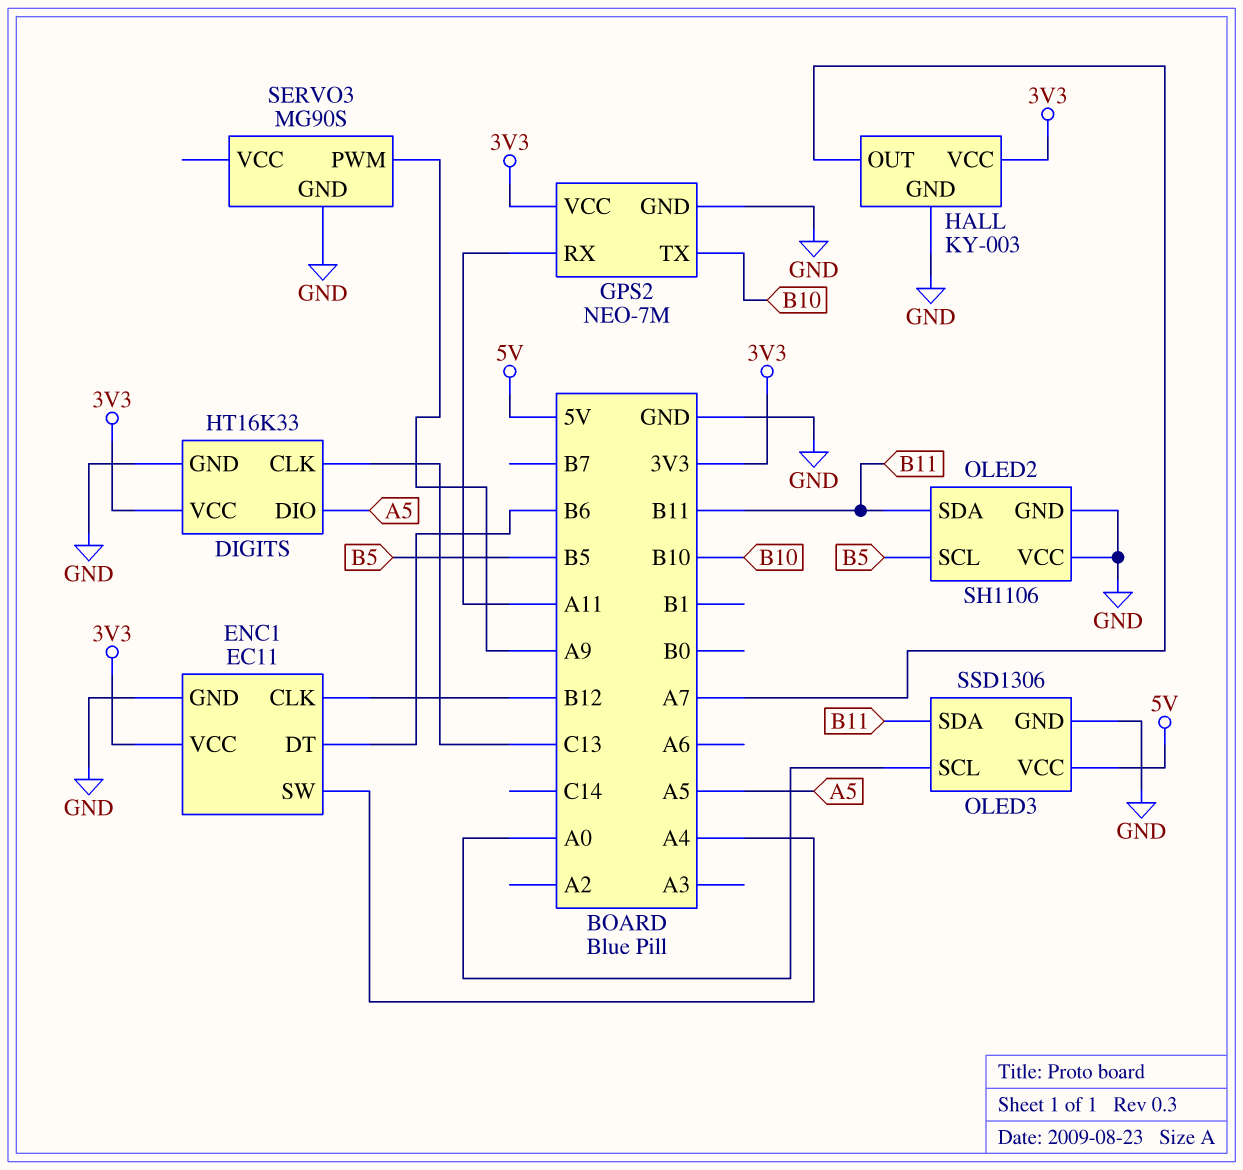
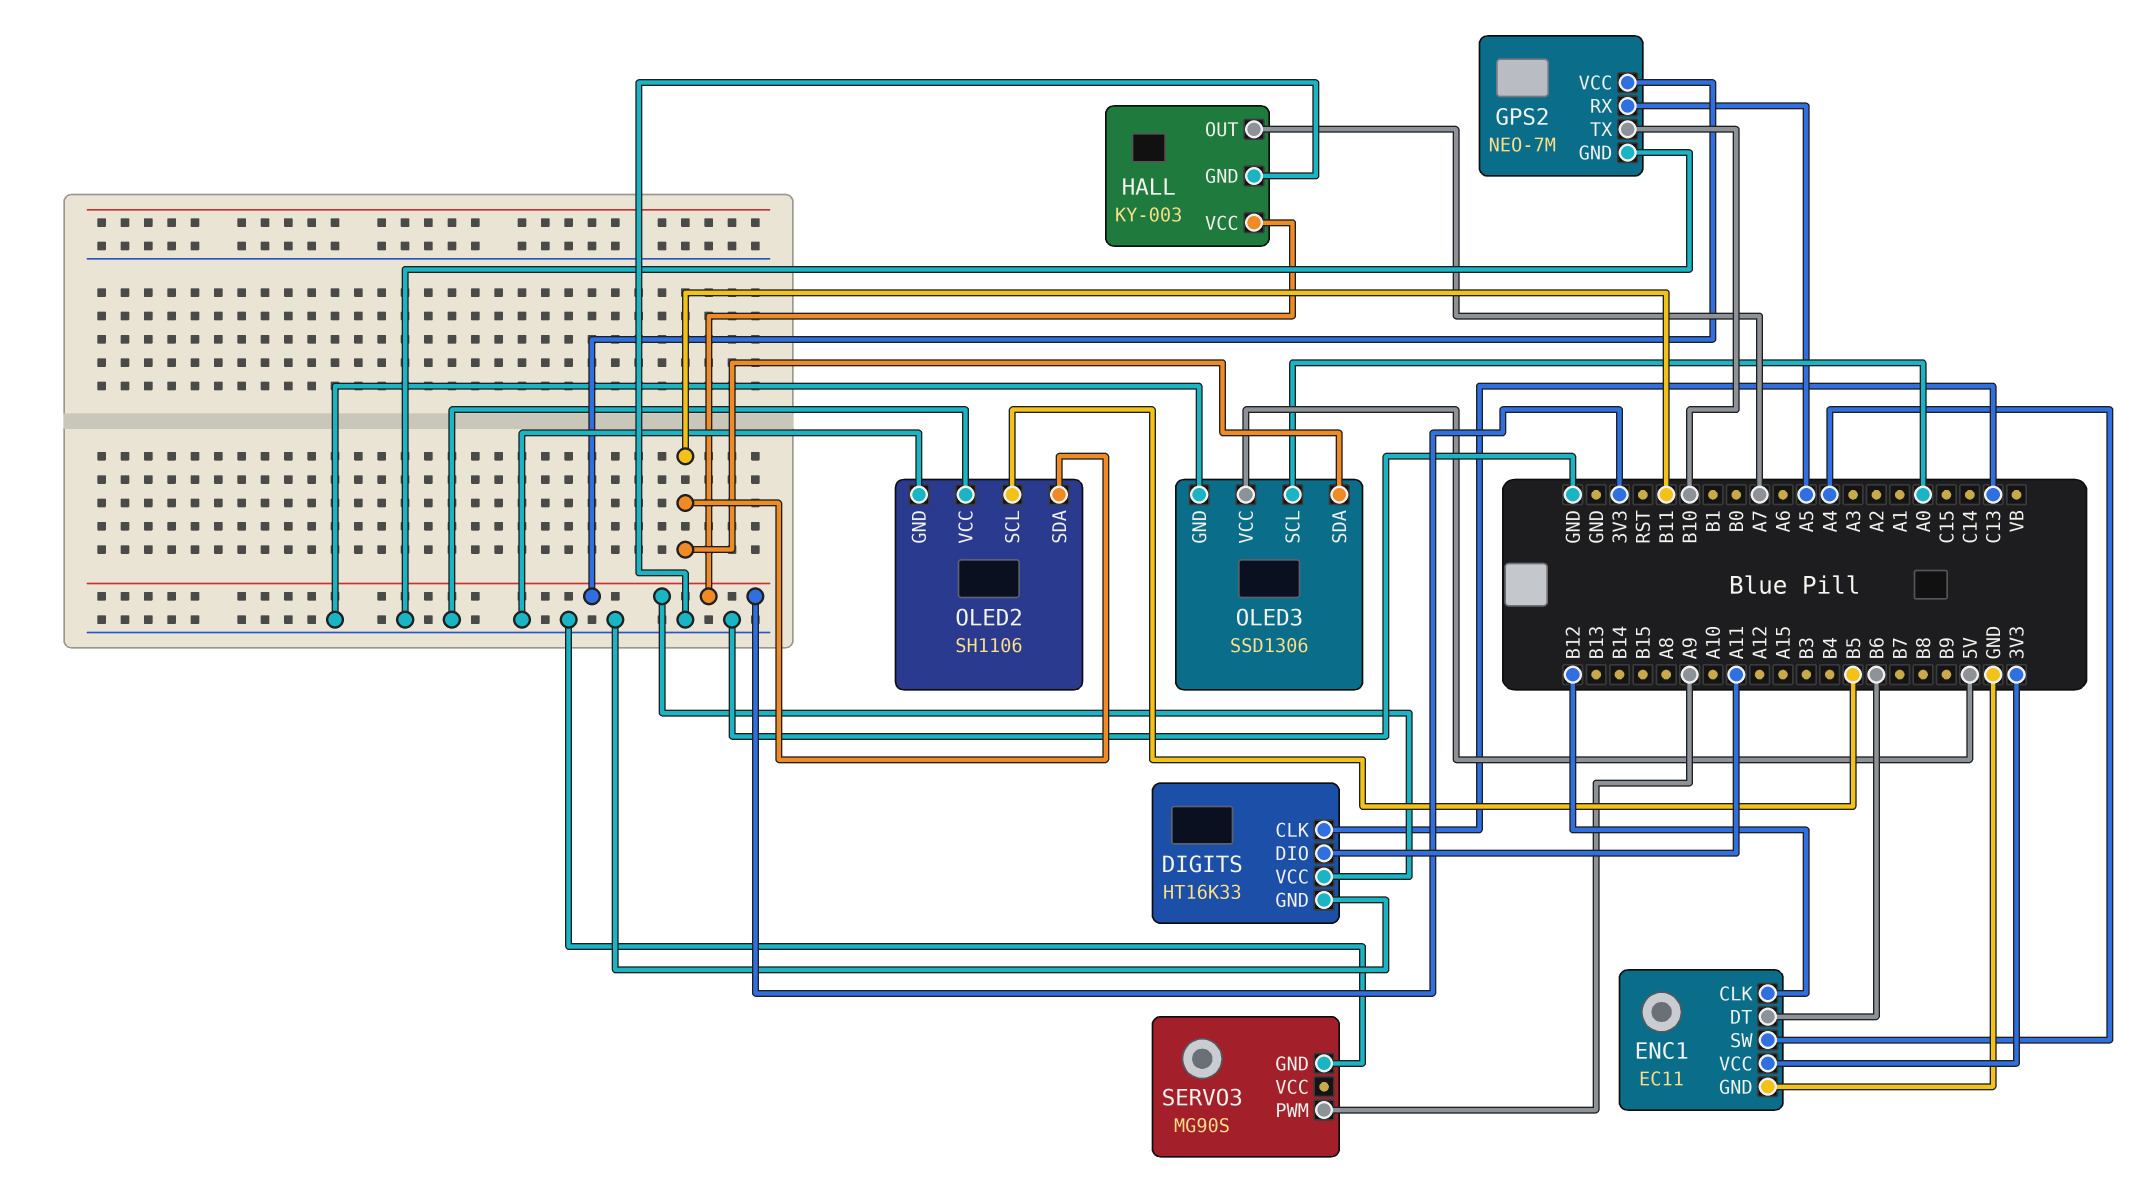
DIGITS pin DIO: A5 -> A11
GPS2 pin RX: A11 -> A5

